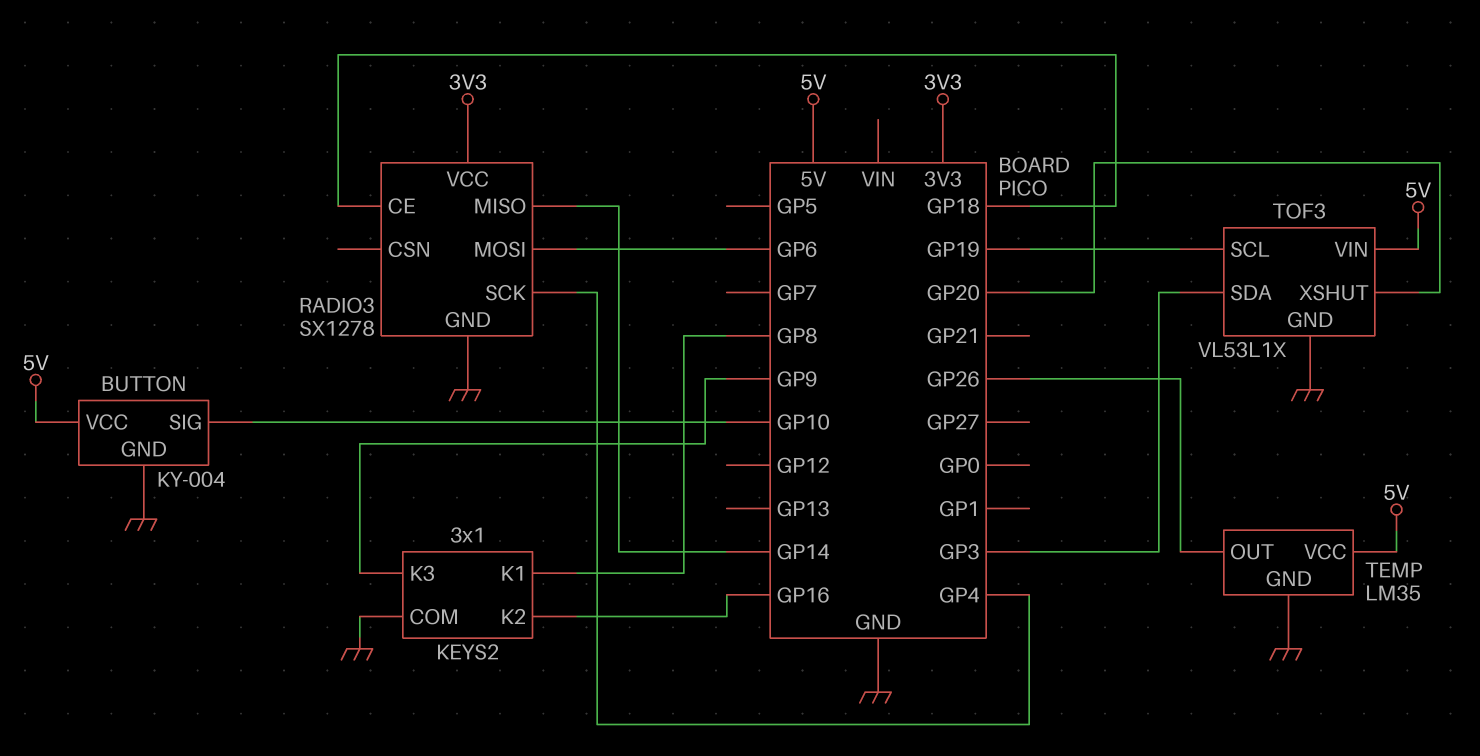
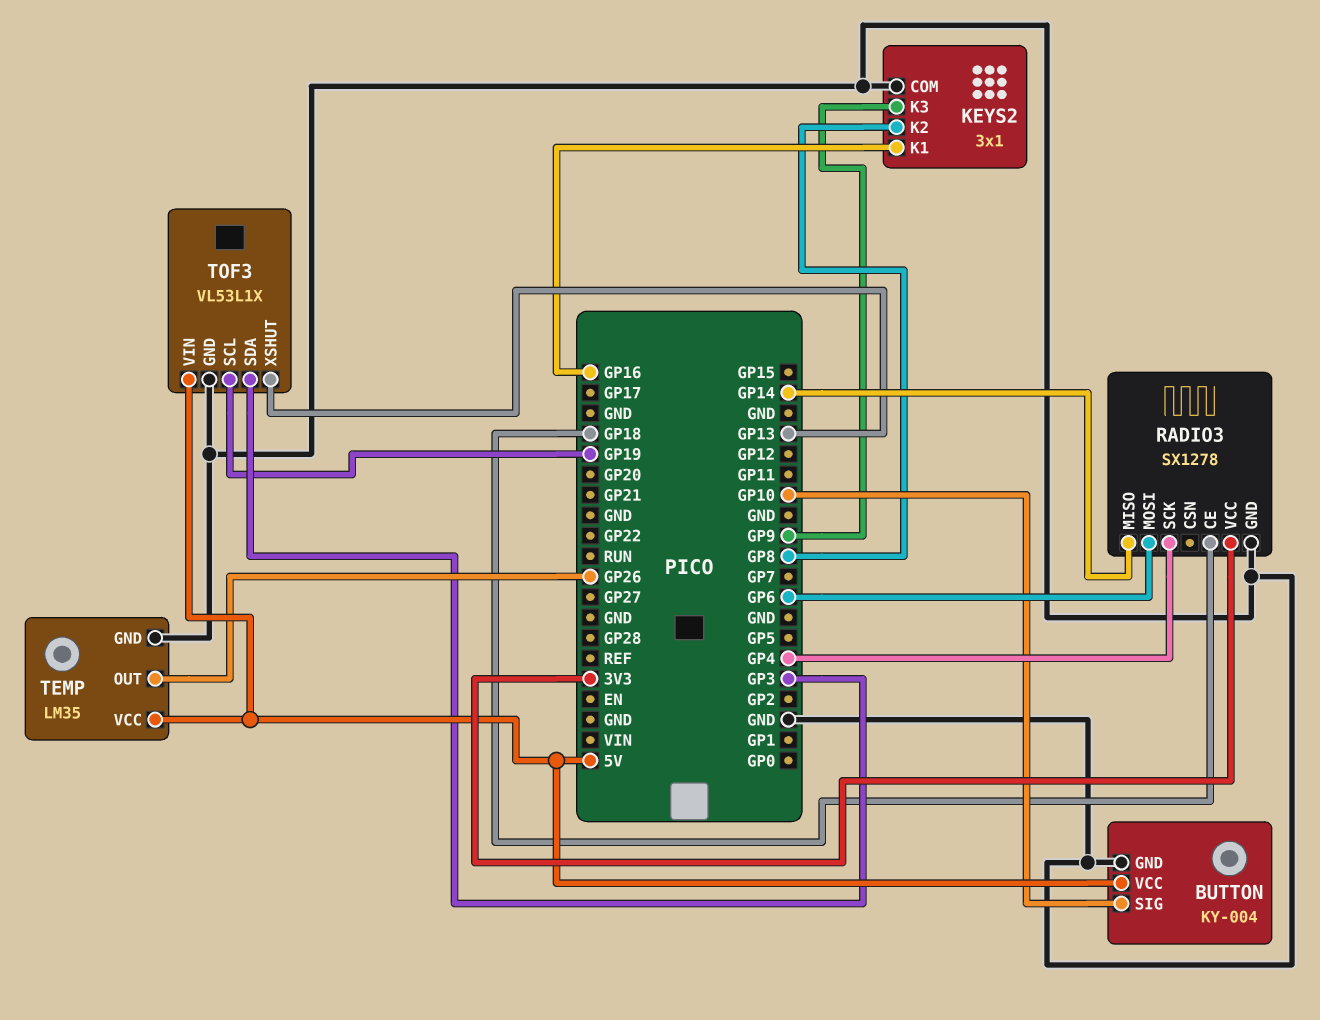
KEYS2 pin K1: GP8 -> GP16
KEYS2 pin K2: GP16 -> GP8
TOF3 pin XSHUT: GP20 -> GP13

